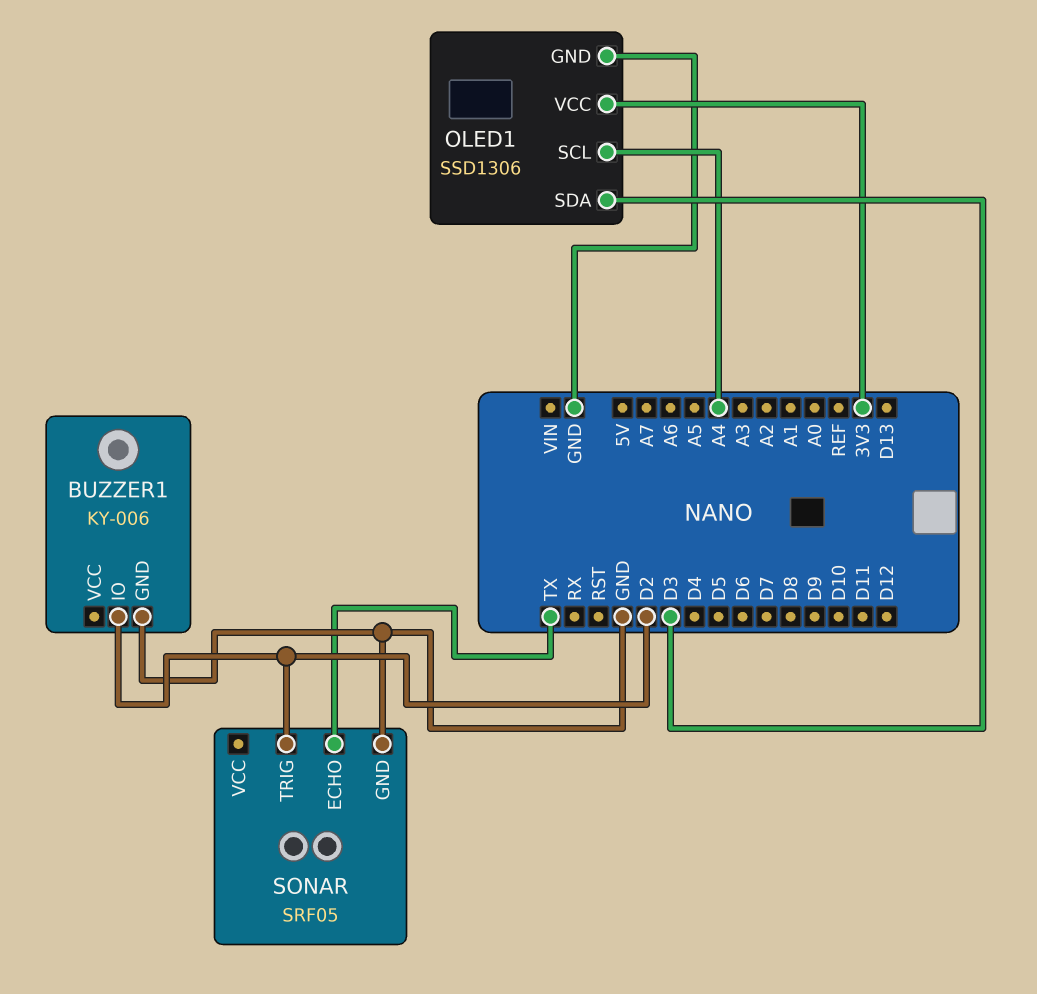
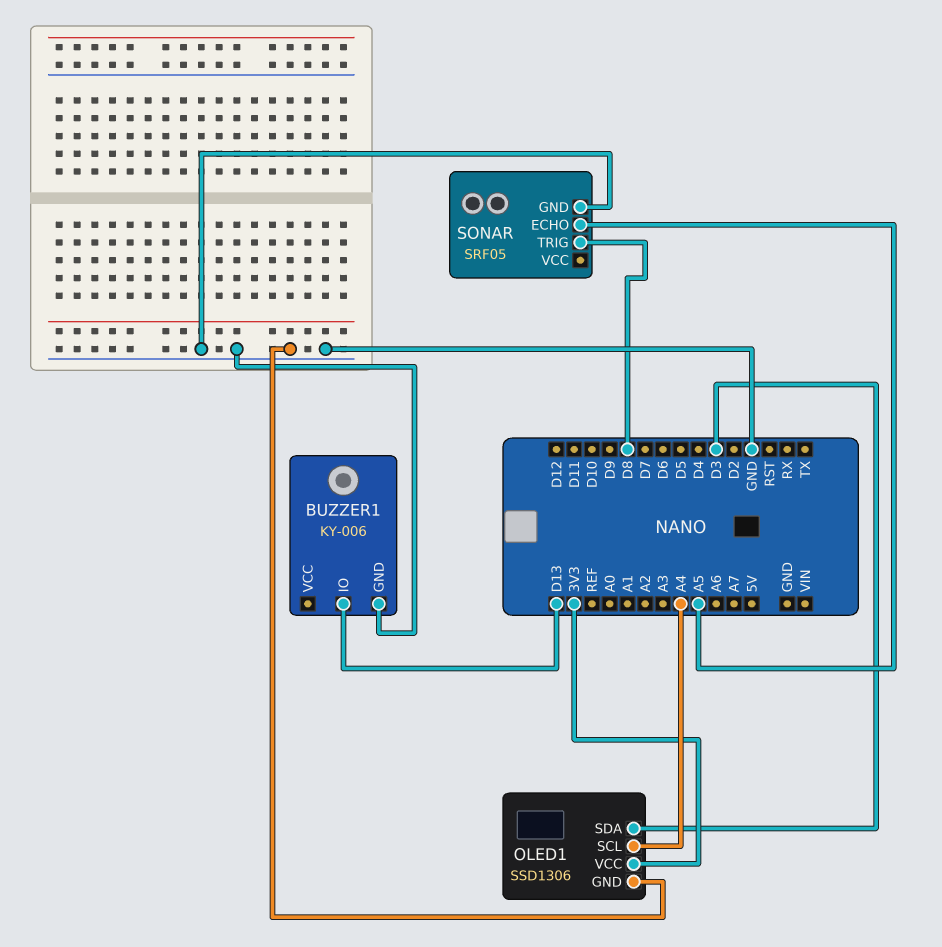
BUZZER1 pin IO: D2 -> D13
SONAR pin ECHO: TX -> A5
SONAR pin TRIG: D2 -> D8

